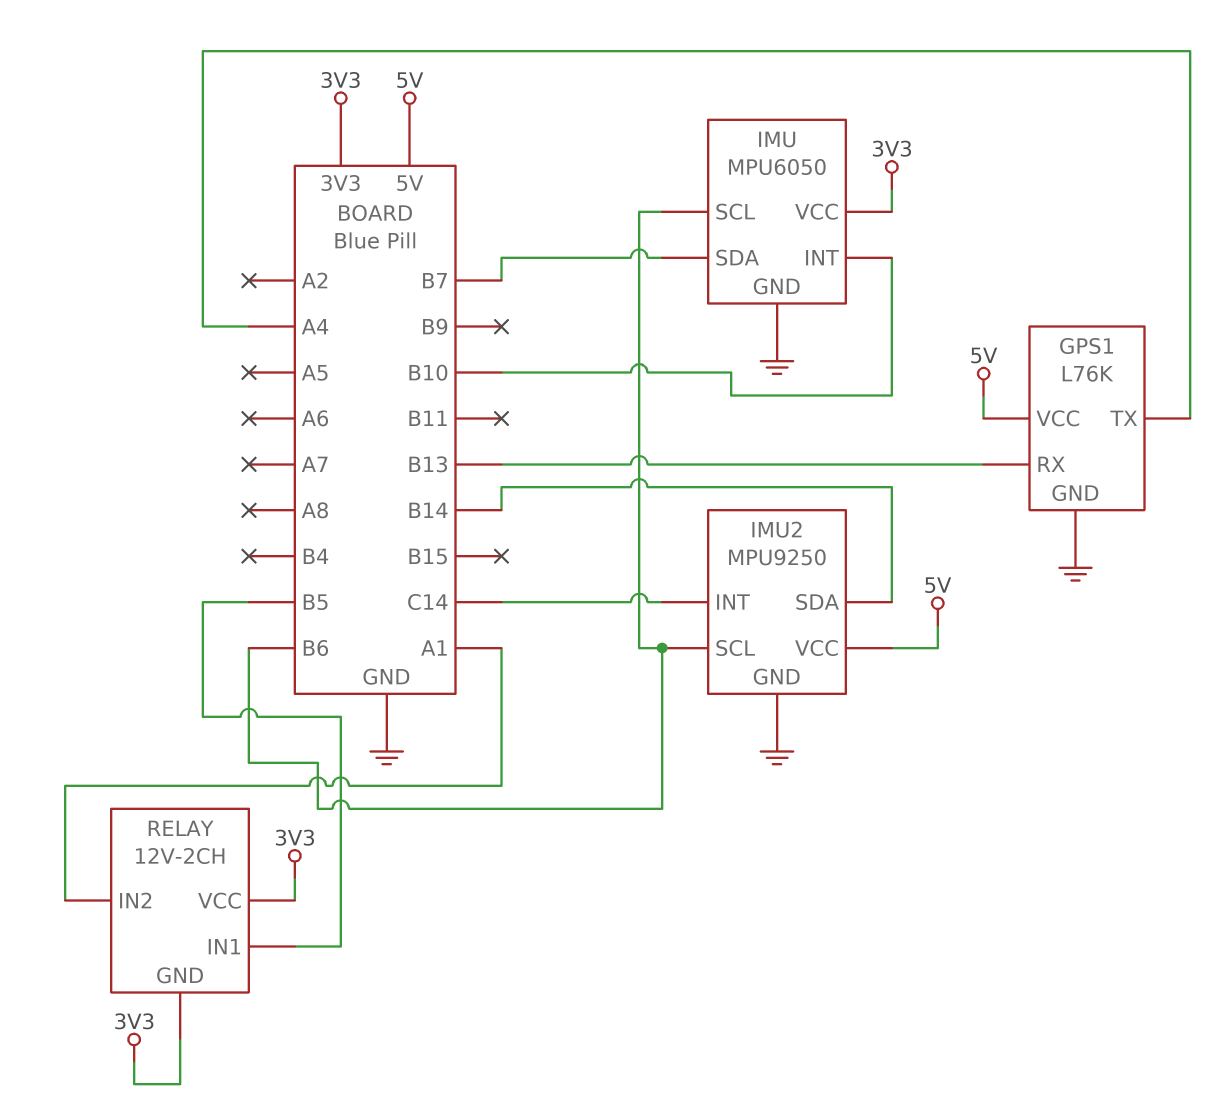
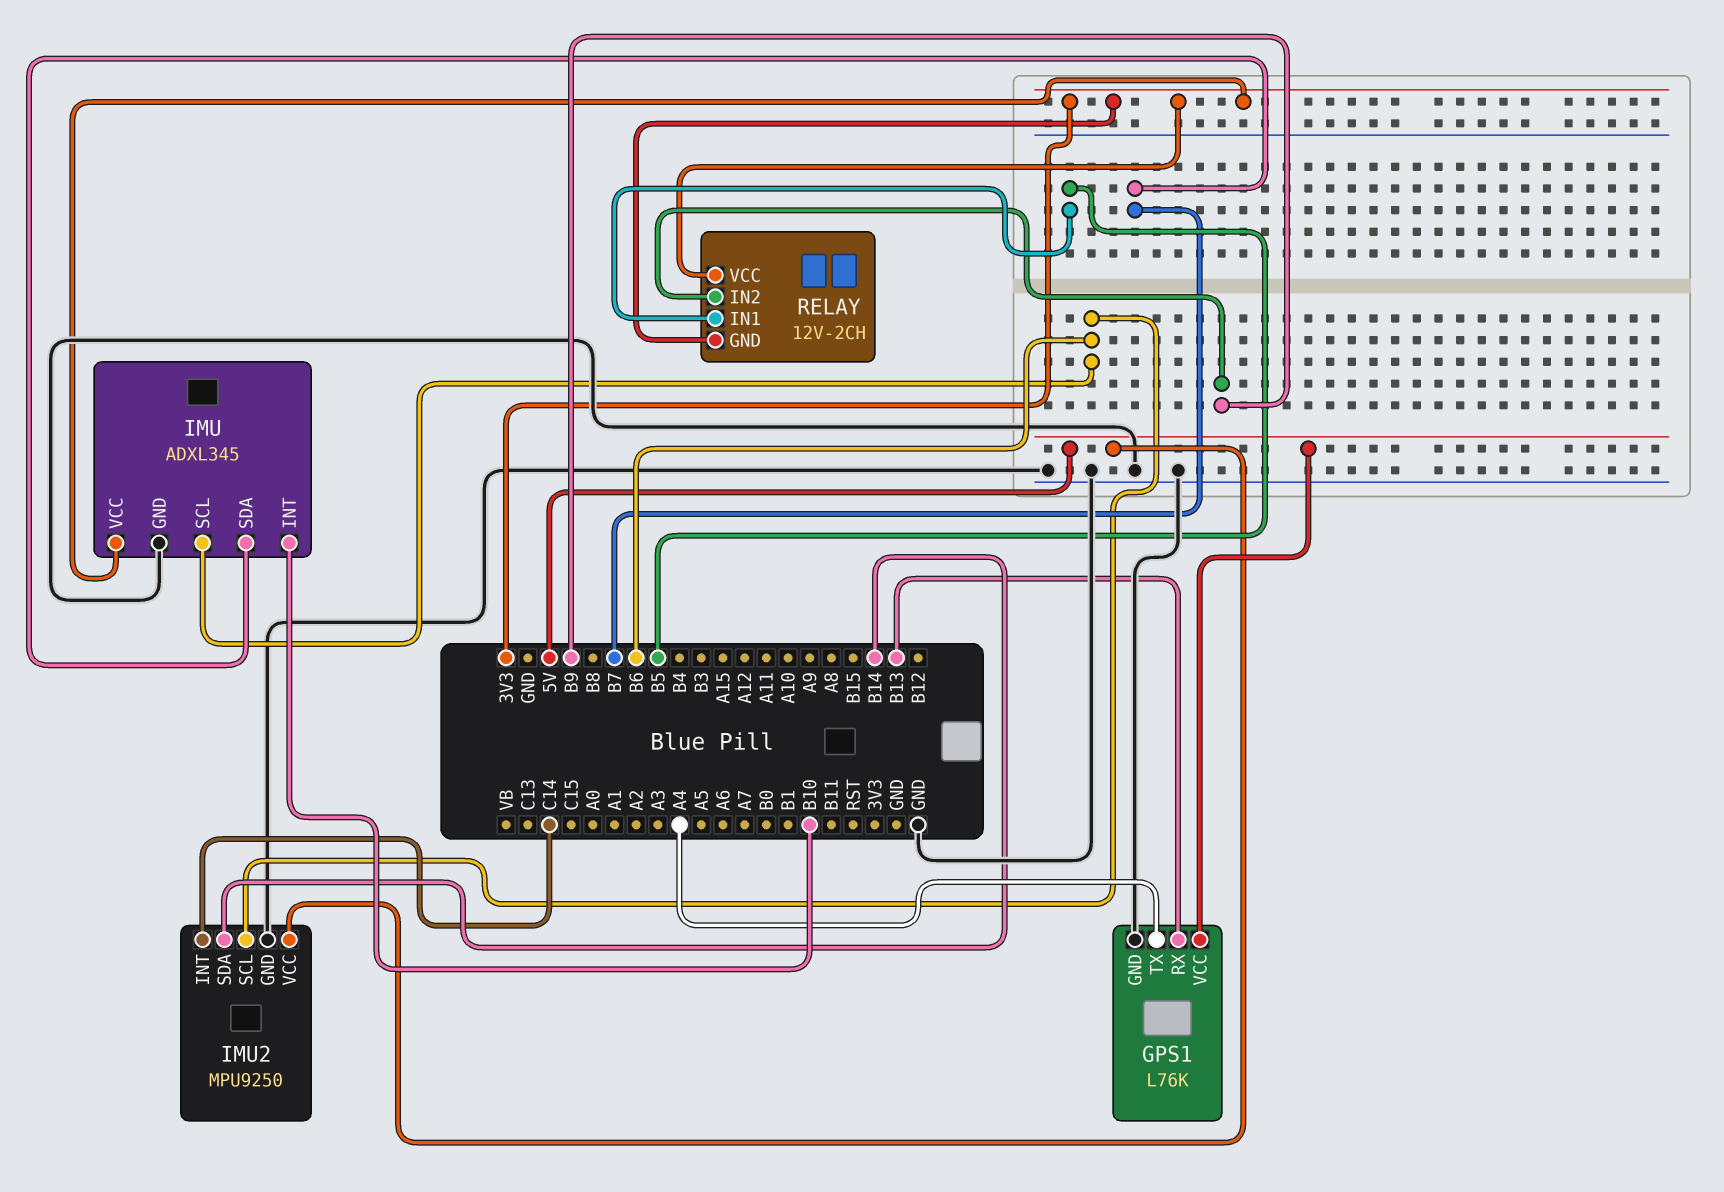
IMU: MPU6050 -> ADXL345
RELAY pin IN2: A1 -> B9

